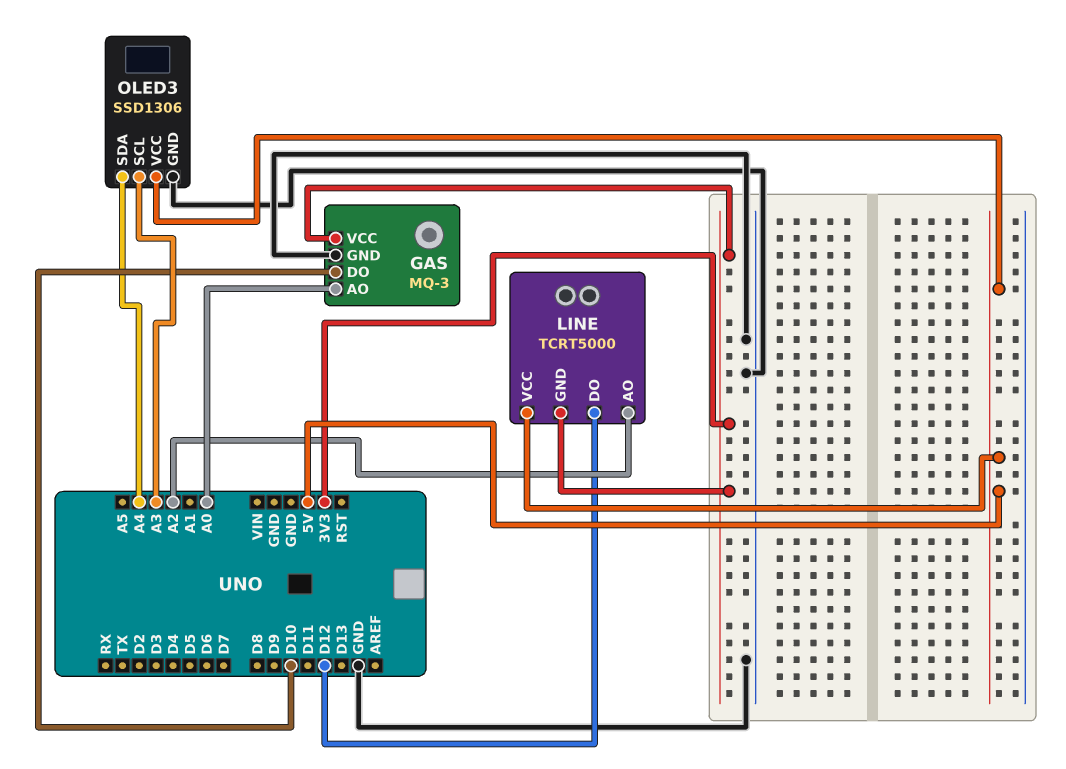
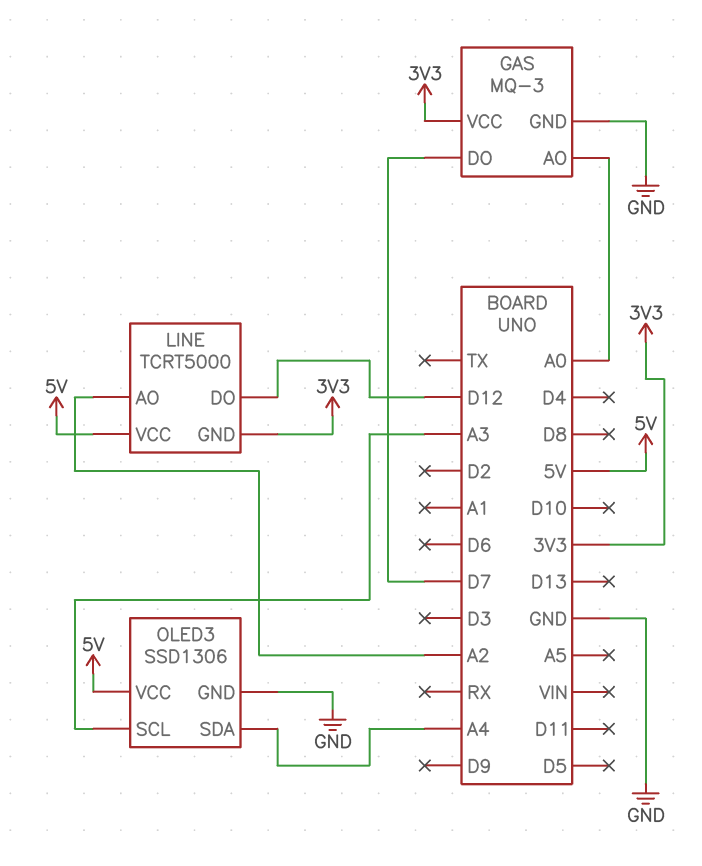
GAS pin DO: D10 -> D7

